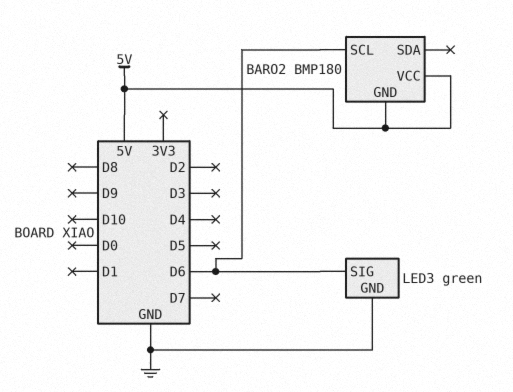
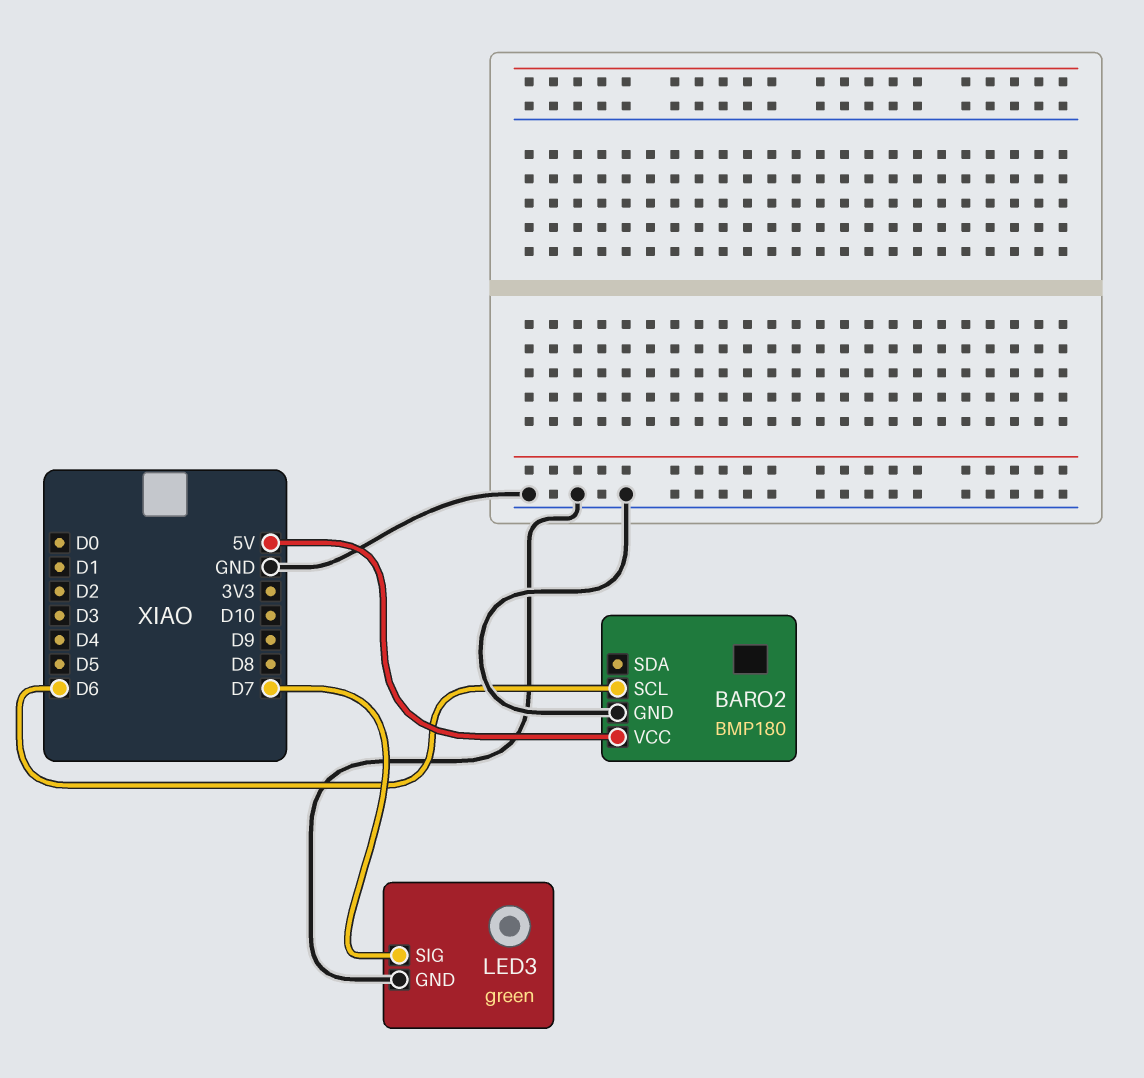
BARO2 pin GND: 5V -> GND
LED3 pin SIG: D6 -> D7

